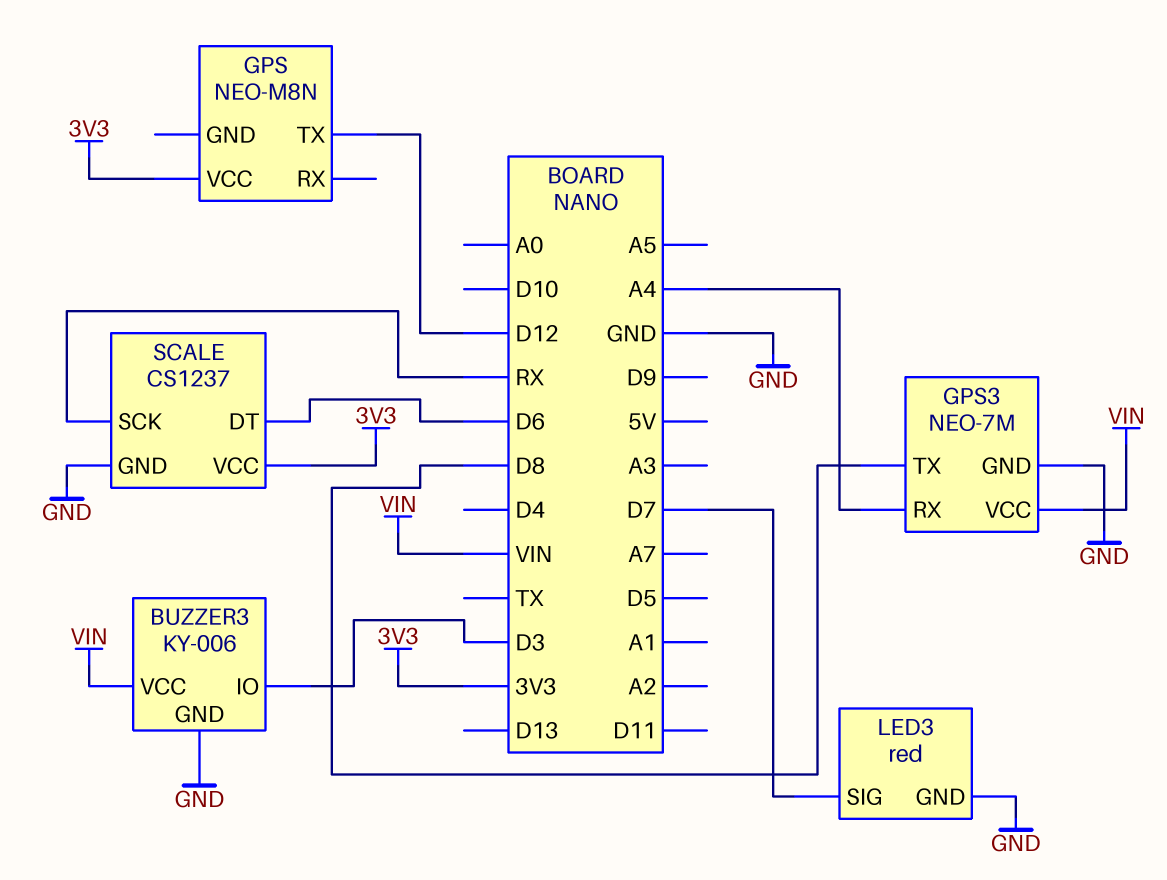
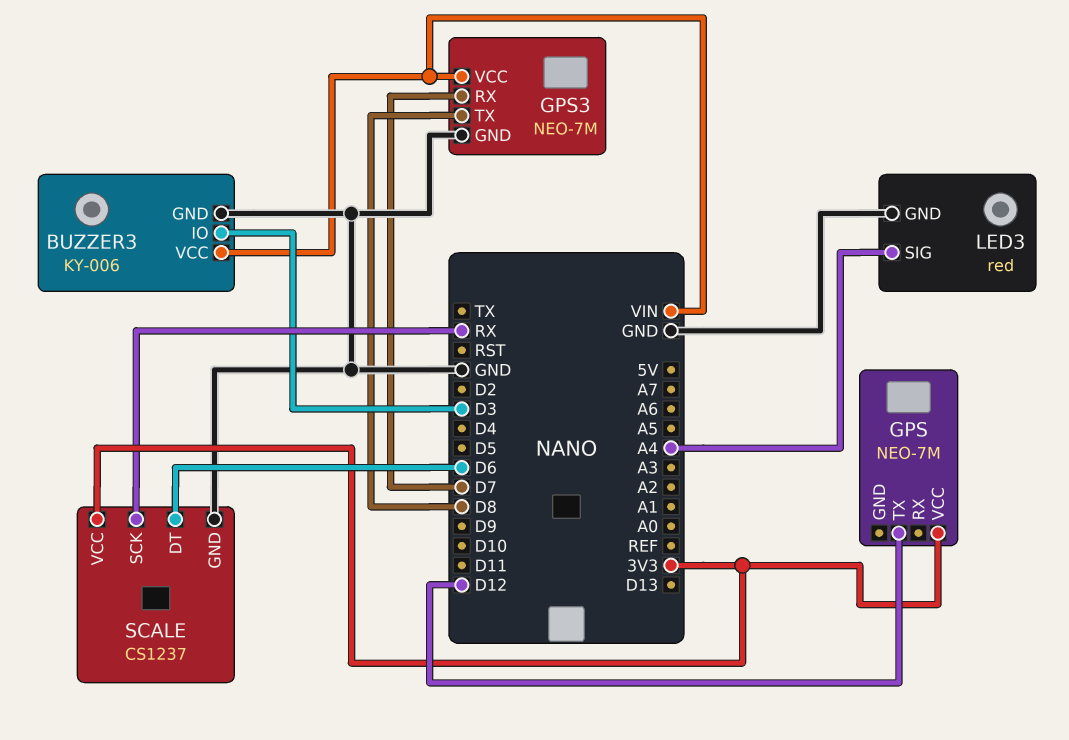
GPS: NEO-M8N -> NEO-7M
GPS3 pin RX: A4 -> D7
LED3 pin SIG: D7 -> A4

